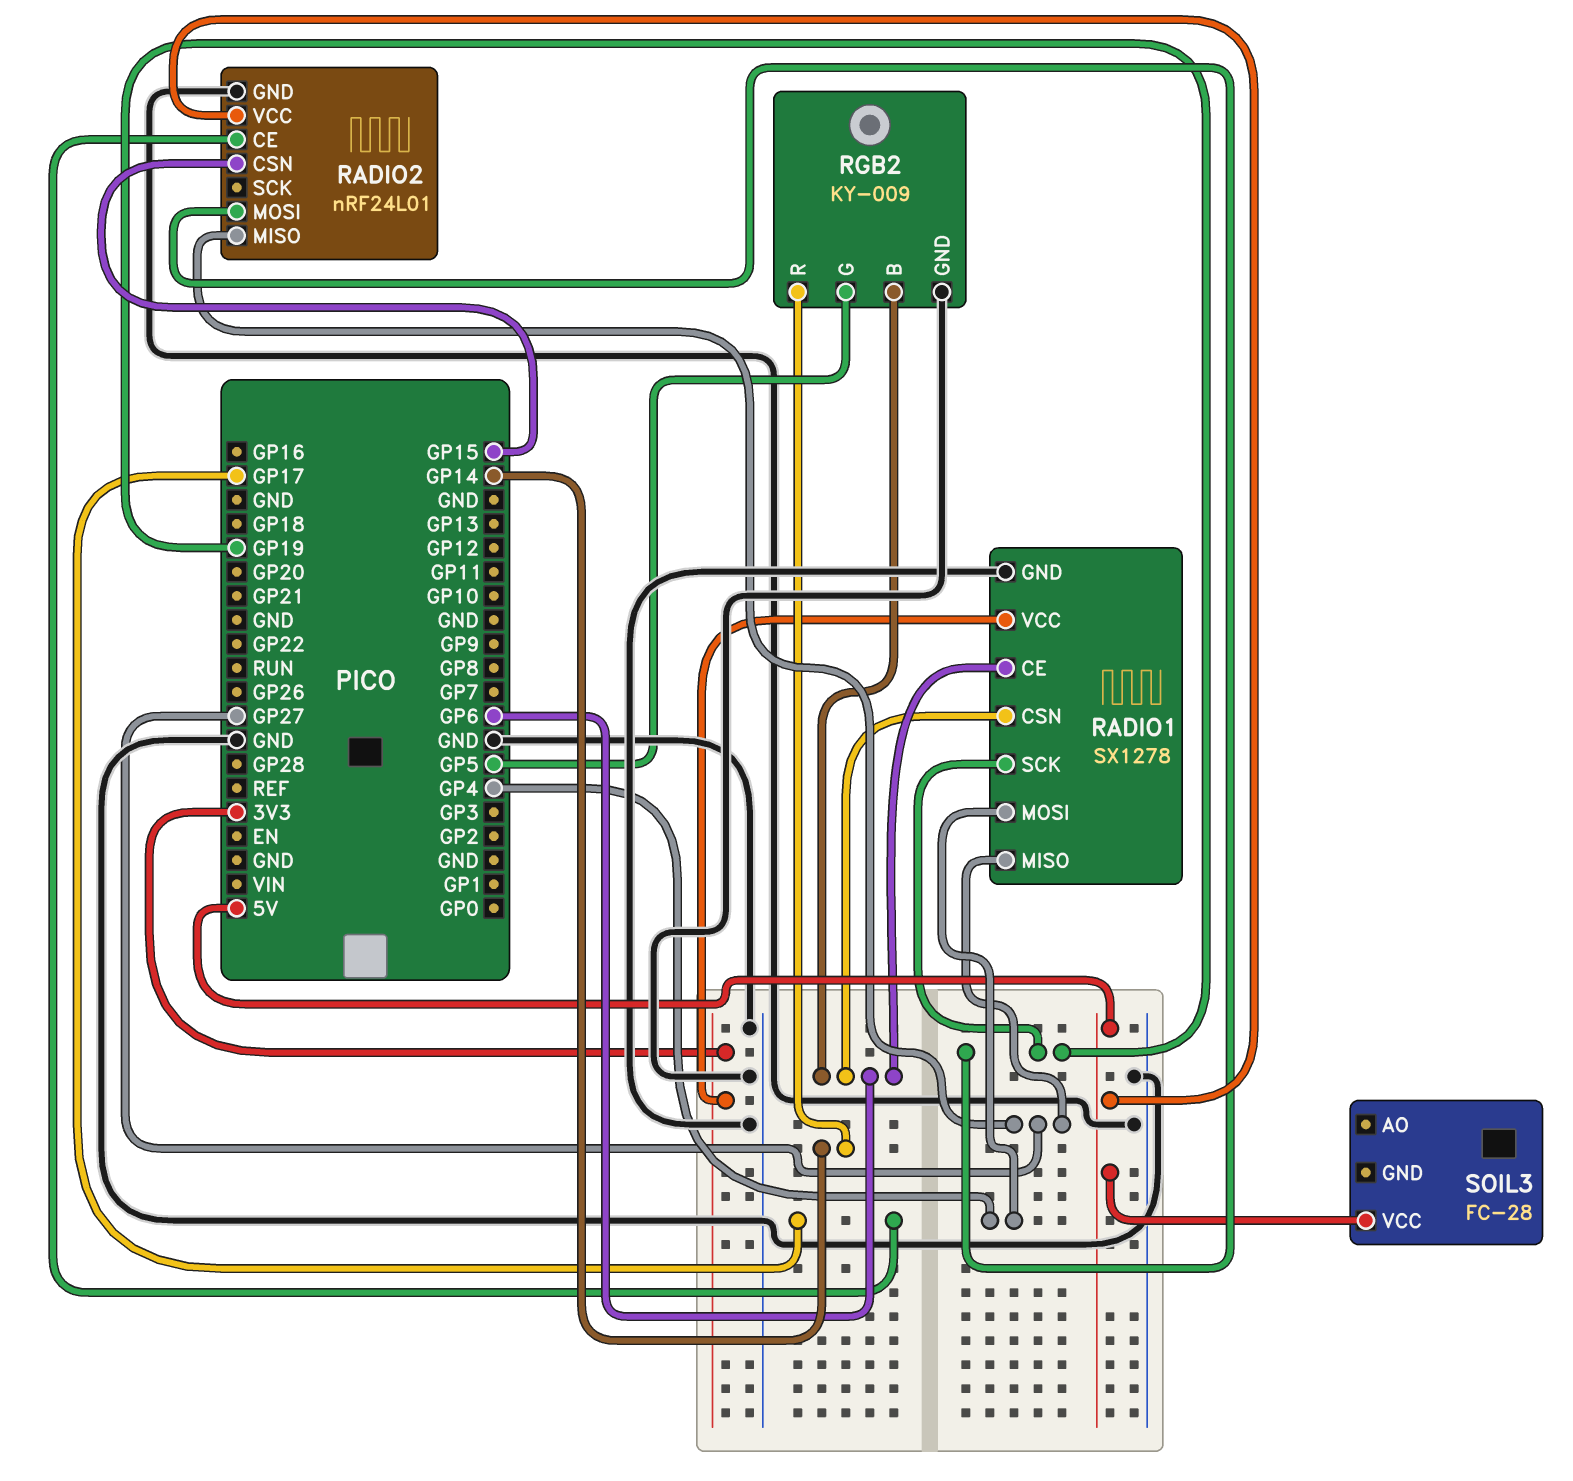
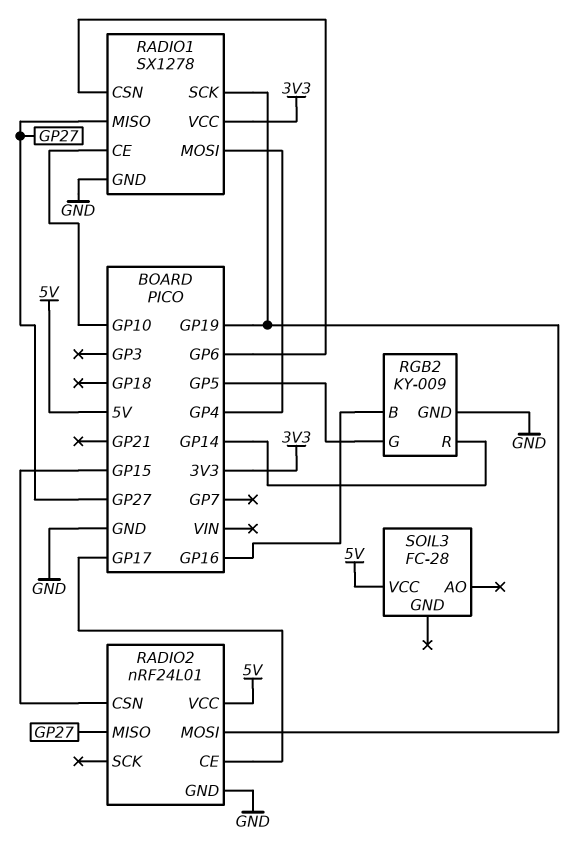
RADIO1 pin CE: GP6 -> GP10
RGB2 pin B: GP6 -> GP16

